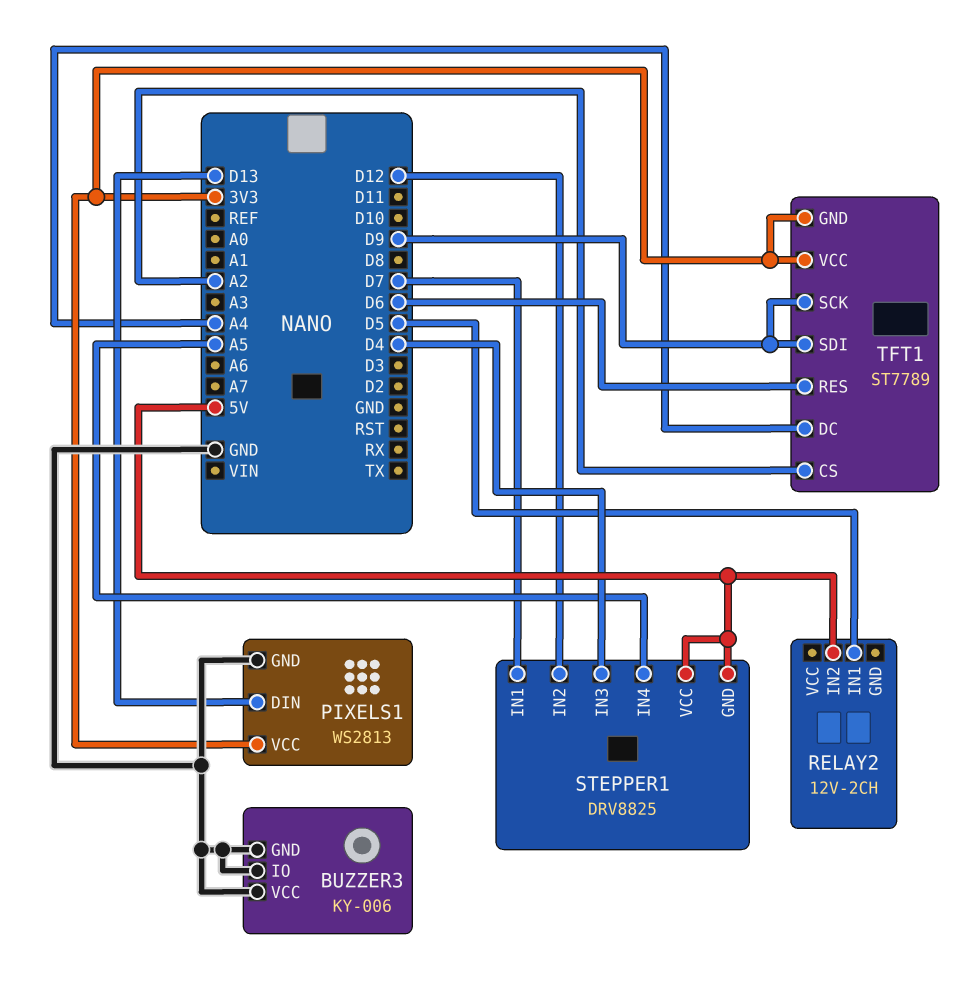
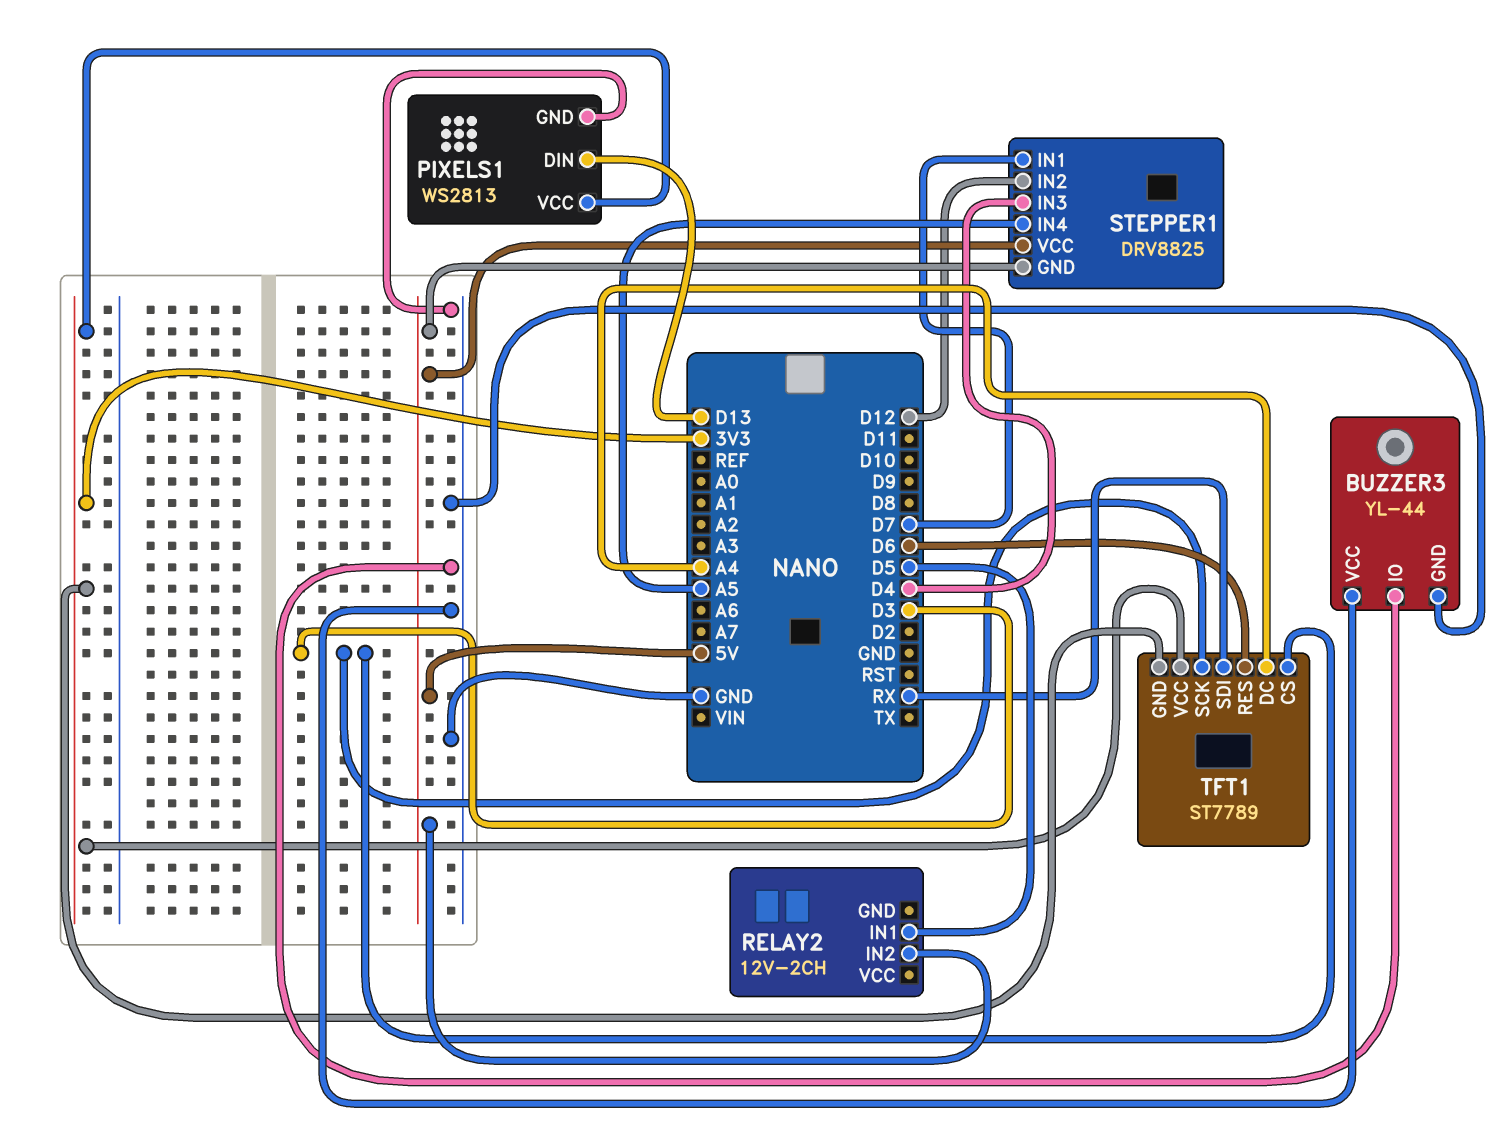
BUZZER3: KY-006 -> YL-44
TFT1 pin CS: A2 -> D3
TFT1 pin SCK: D9 -> D3
TFT1 pin SDI: D9 -> RX

